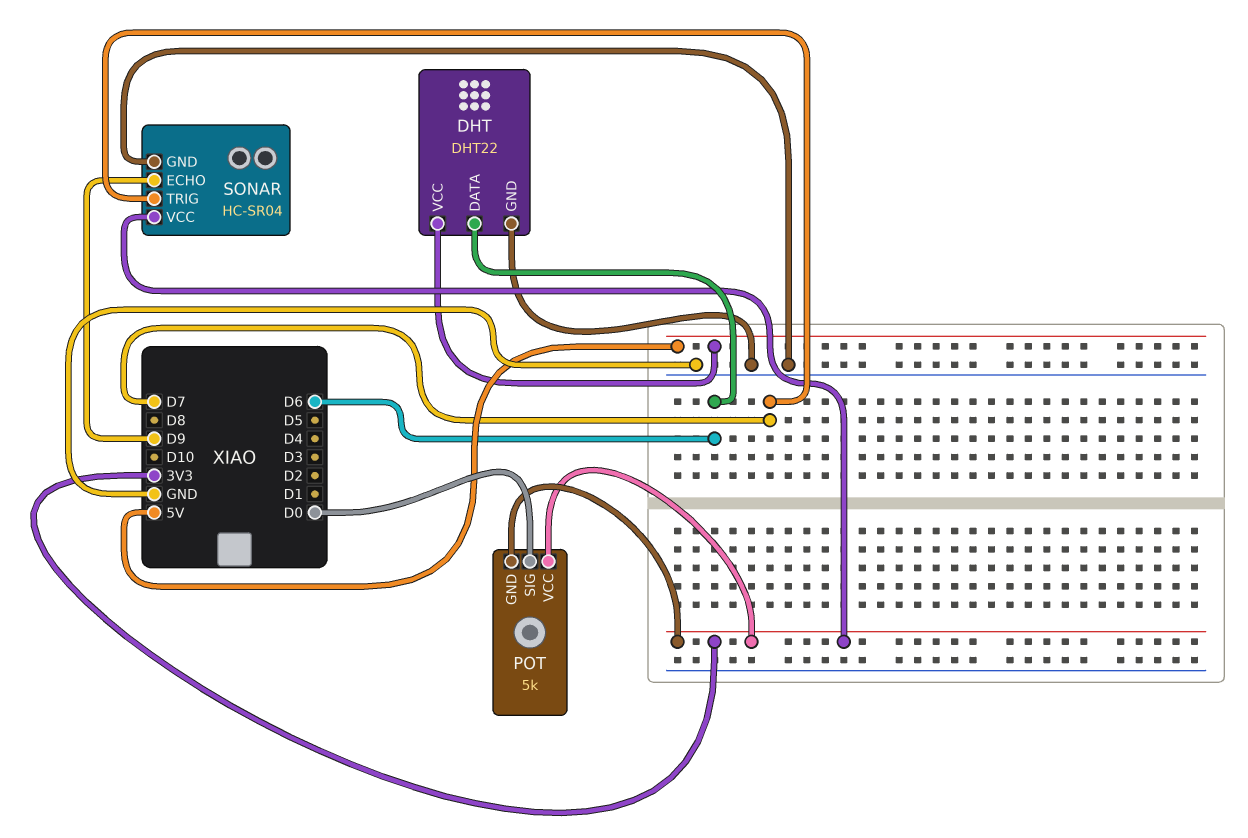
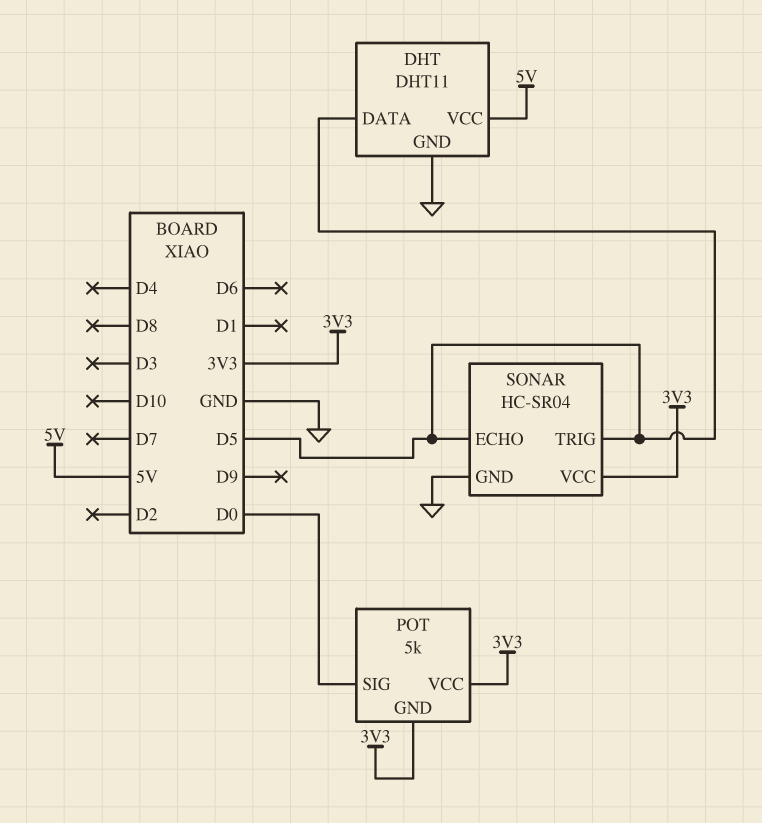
DHT: DHT22 -> DHT11
DHT pin DATA: D6 -> D5
SONAR pin ECHO: D9 -> D5
SONAR pin TRIG: D7 -> D5

